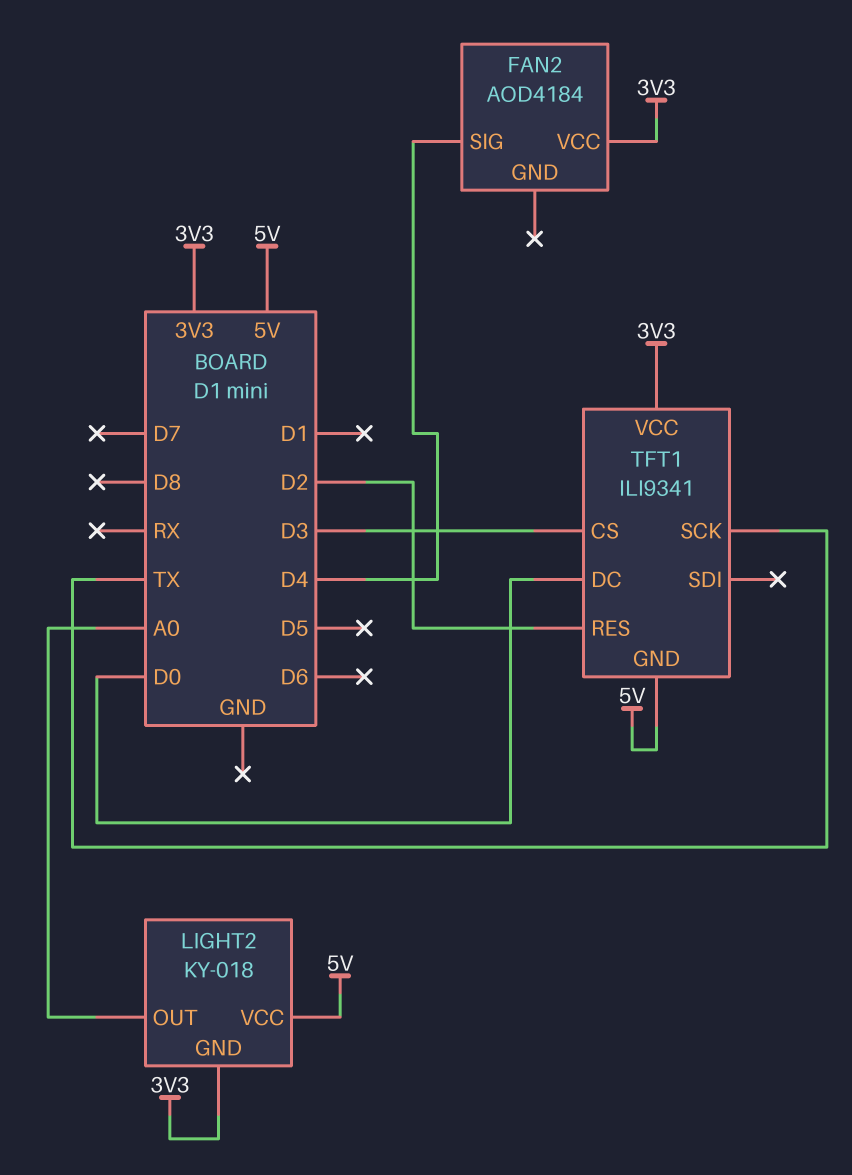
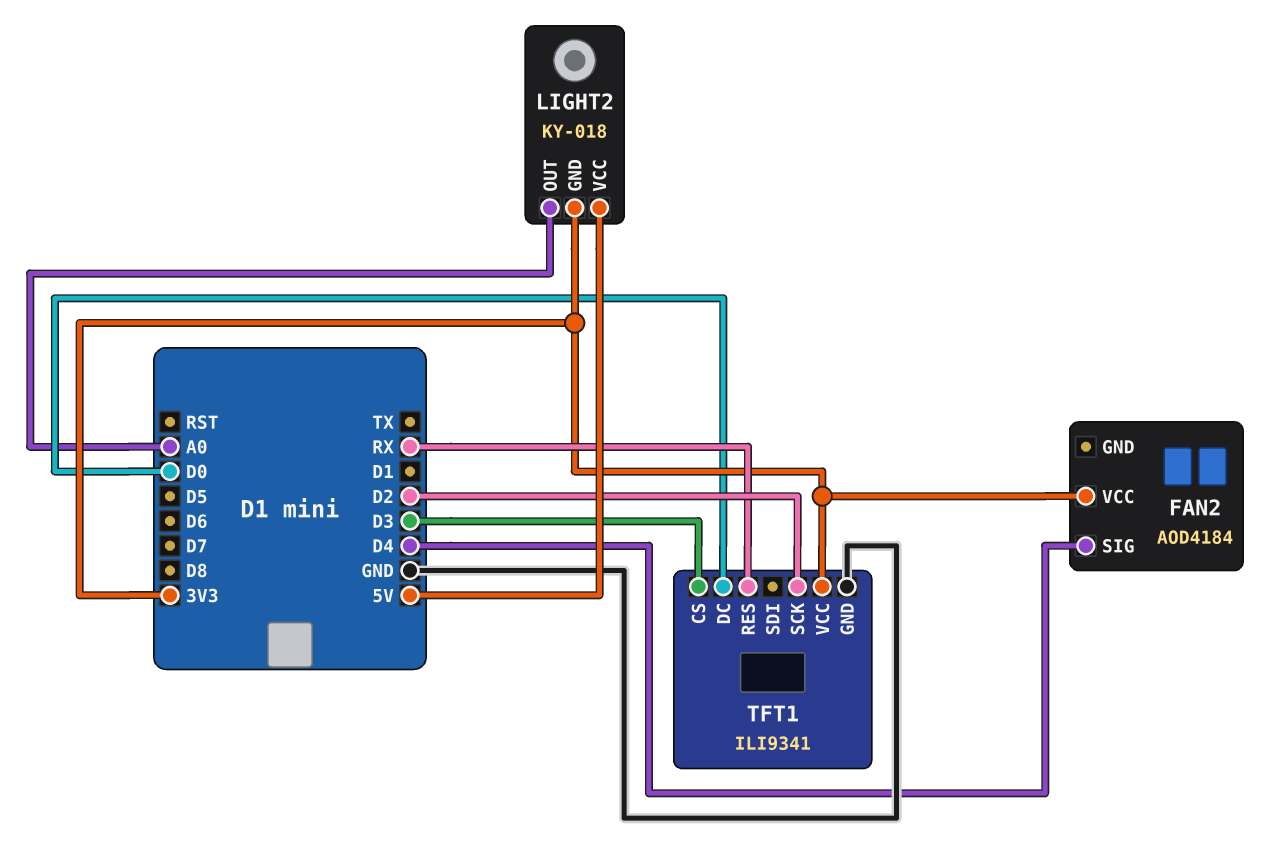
TFT1 pin GND: 5V -> GND
TFT1 pin RES: D2 -> RX
TFT1 pin SCK: TX -> D2

